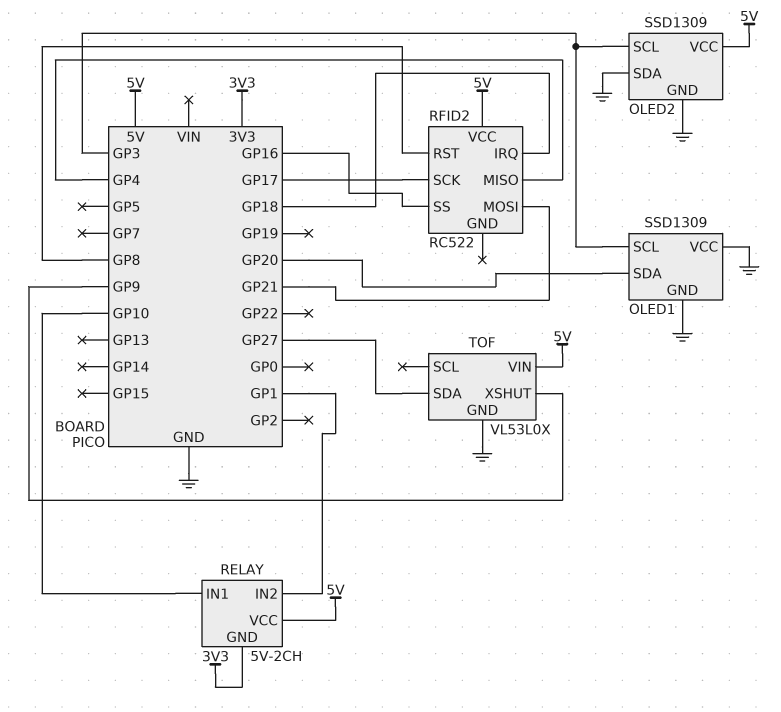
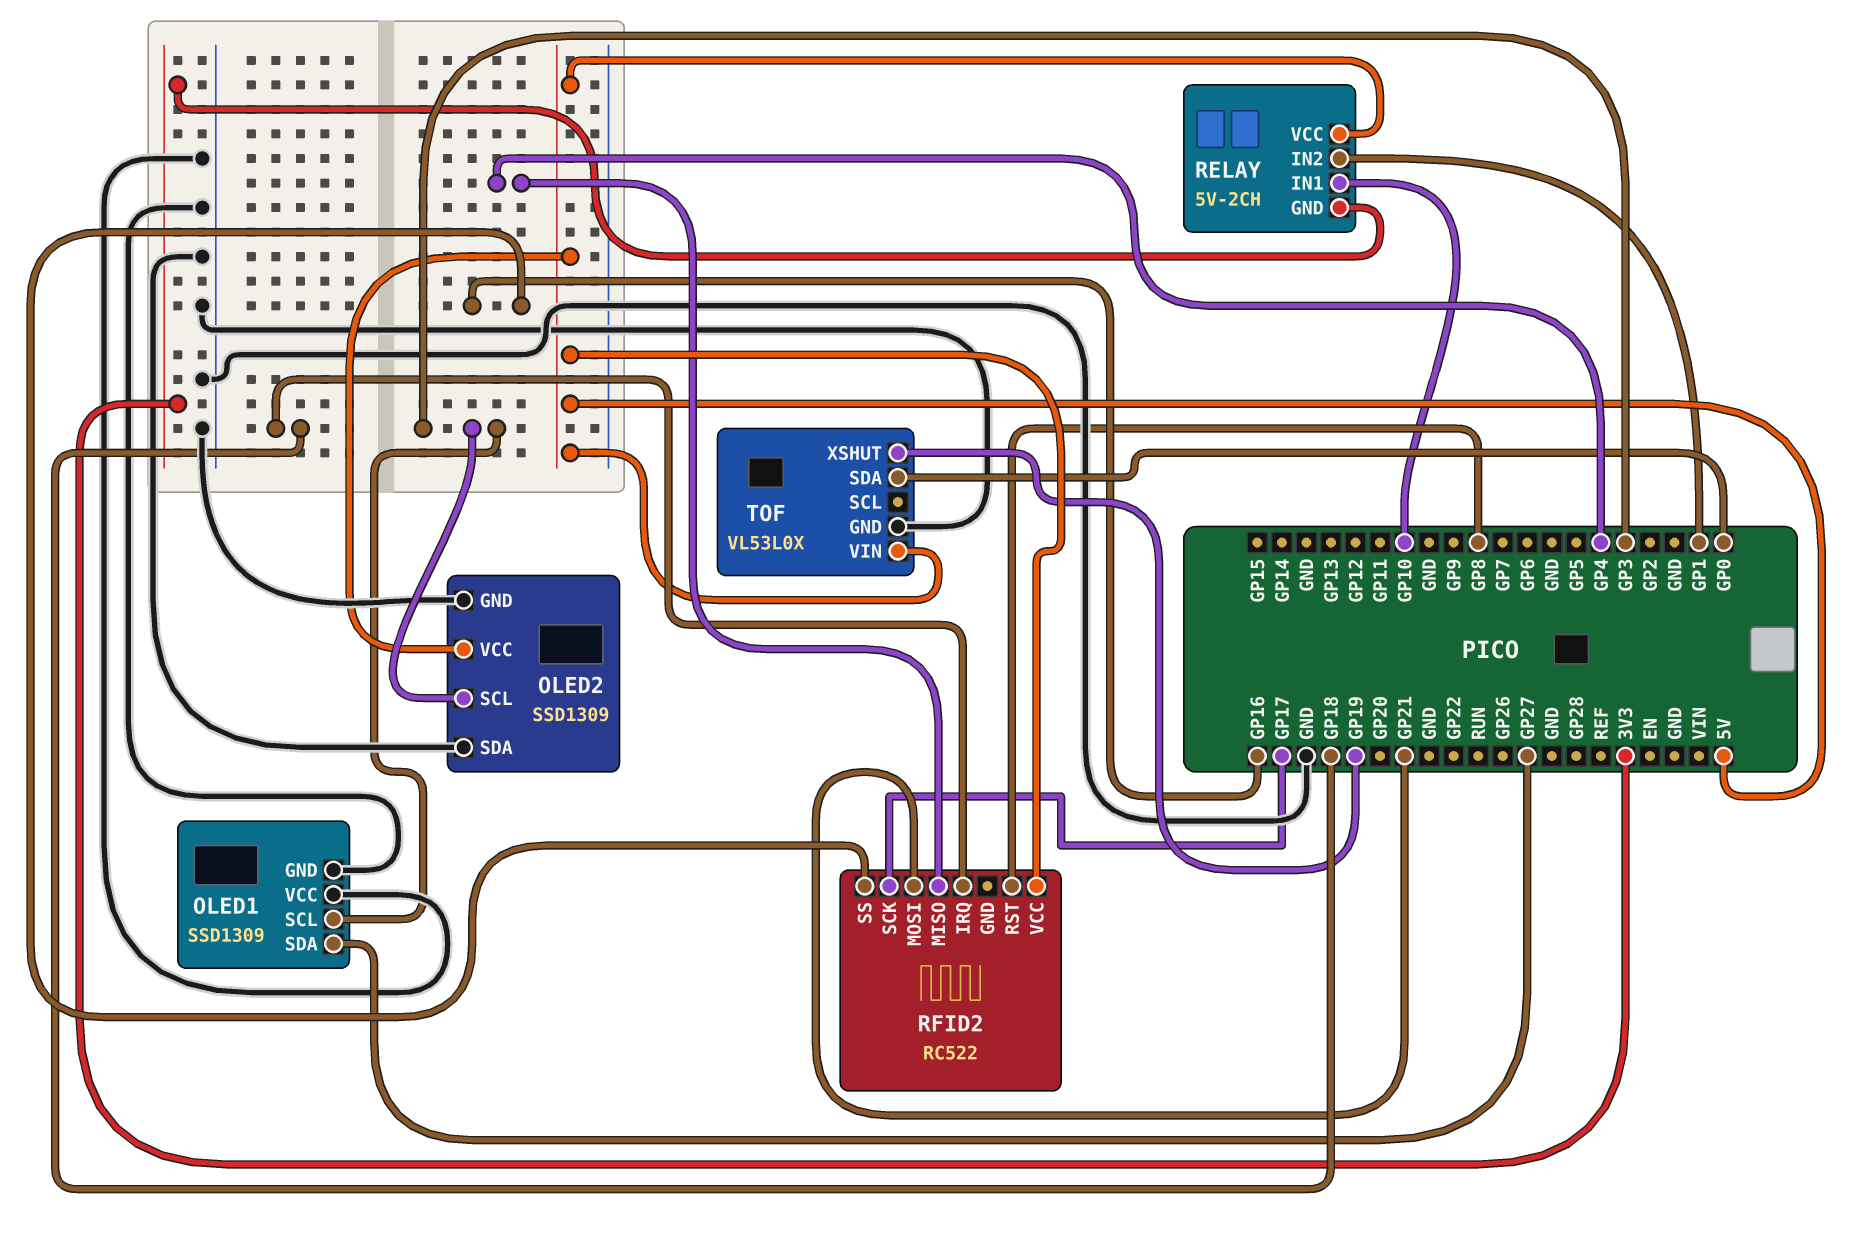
OLED1 pin SDA: GP20 -> GP27
TOF pin SDA: GP27 -> GP0
TOF pin XSHUT: GP9 -> GP19

